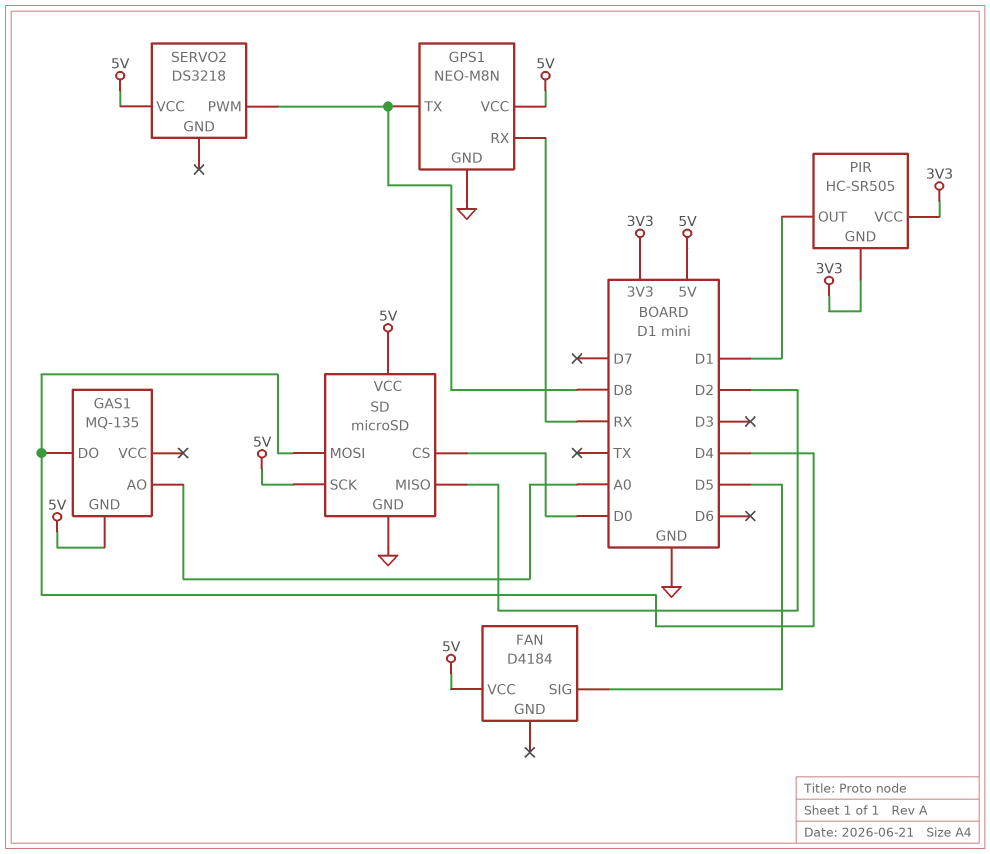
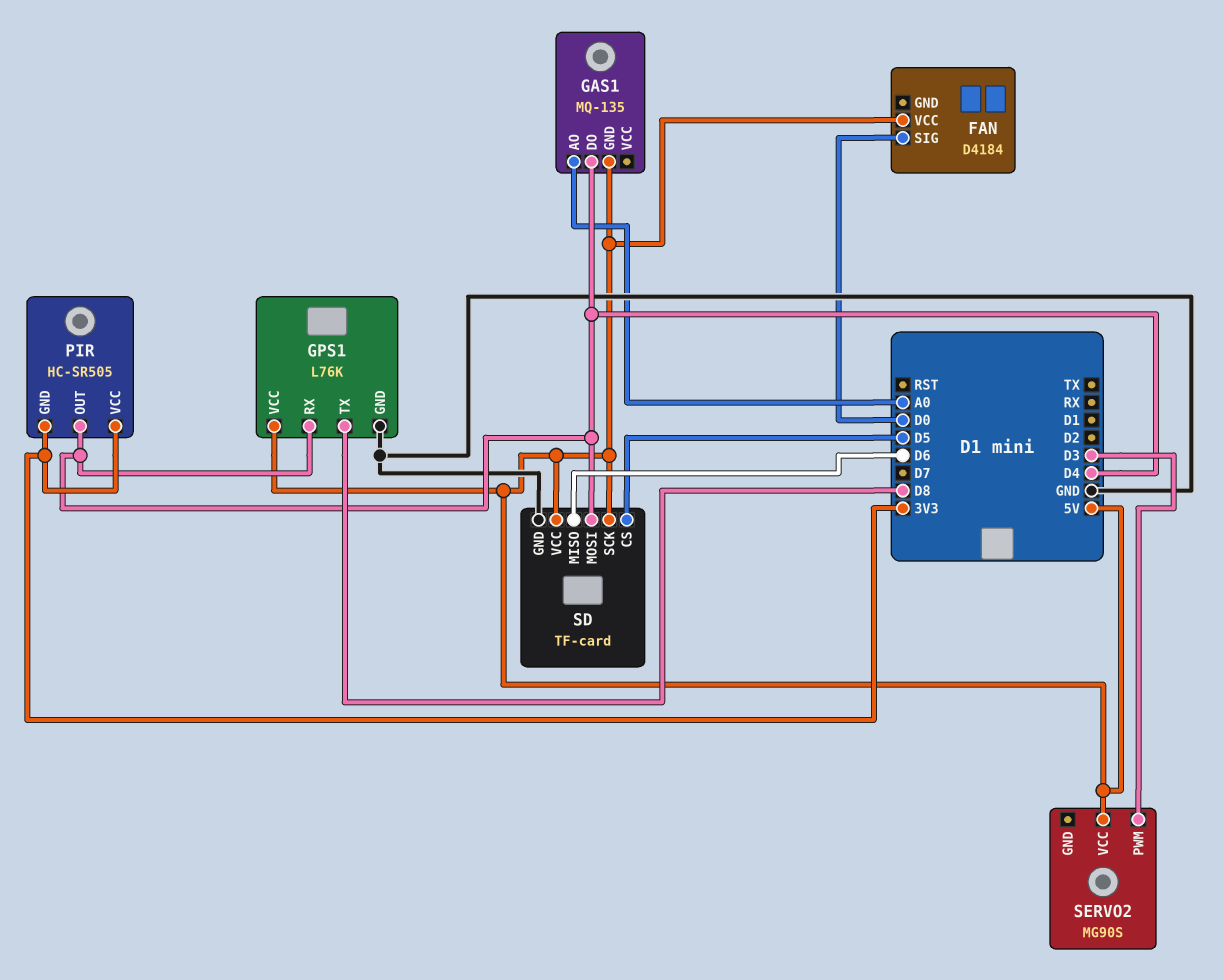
FAN pin SIG: D5 -> D0
GPS1: NEO-M8N -> L76K
GPS1 pin RX: RX -> D4
PIR pin OUT: D1 -> D4
SD: microSD -> TF-card
SD pin CS: D0 -> D5
SD pin MISO: D2 -> D6
SERVO2: DS3218 -> MG90S
SERVO2 pin PWM: D8 -> D3

